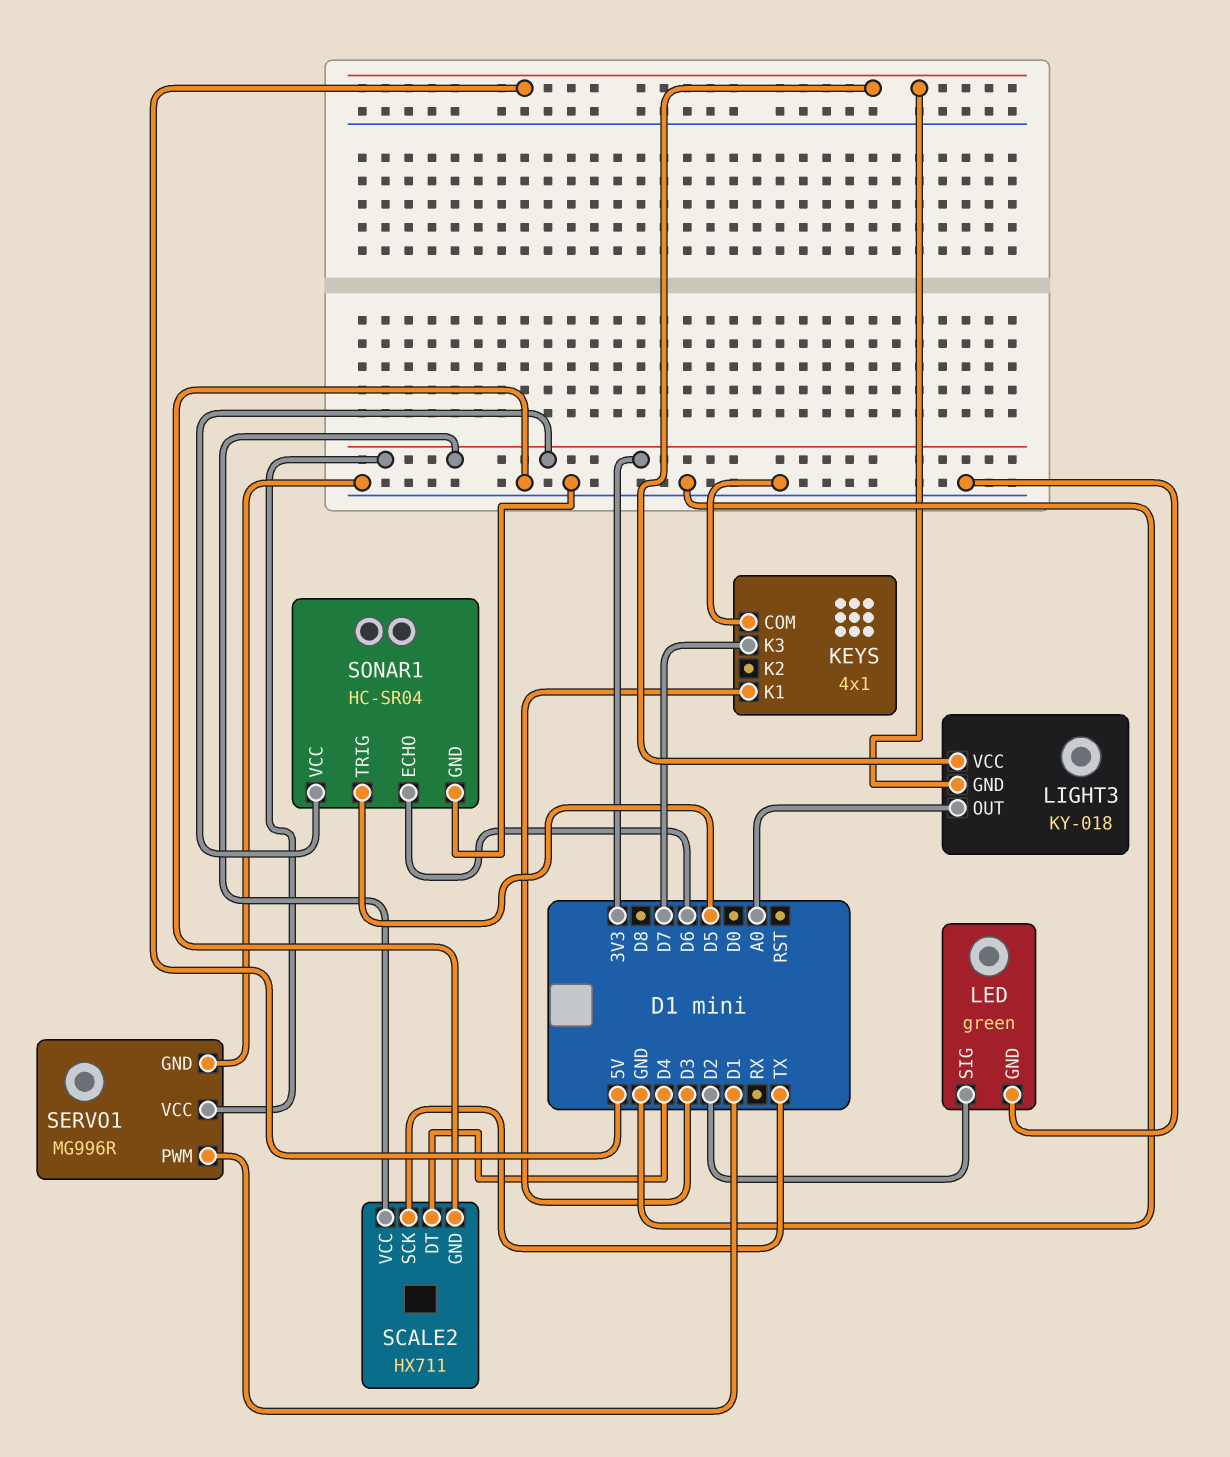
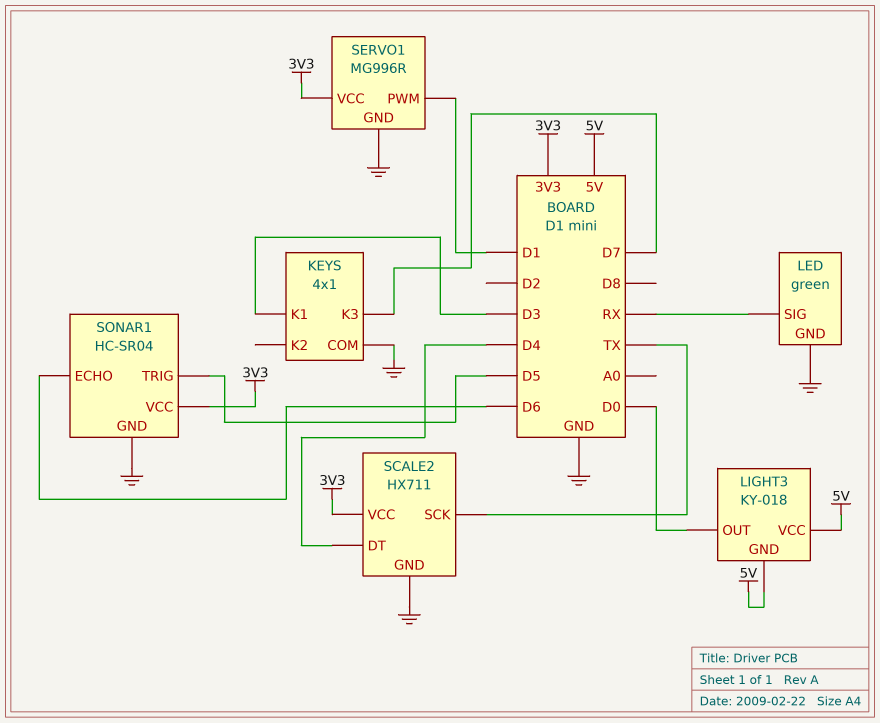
LED pin SIG: D2 -> RX
LIGHT3 pin OUT: A0 -> D0

